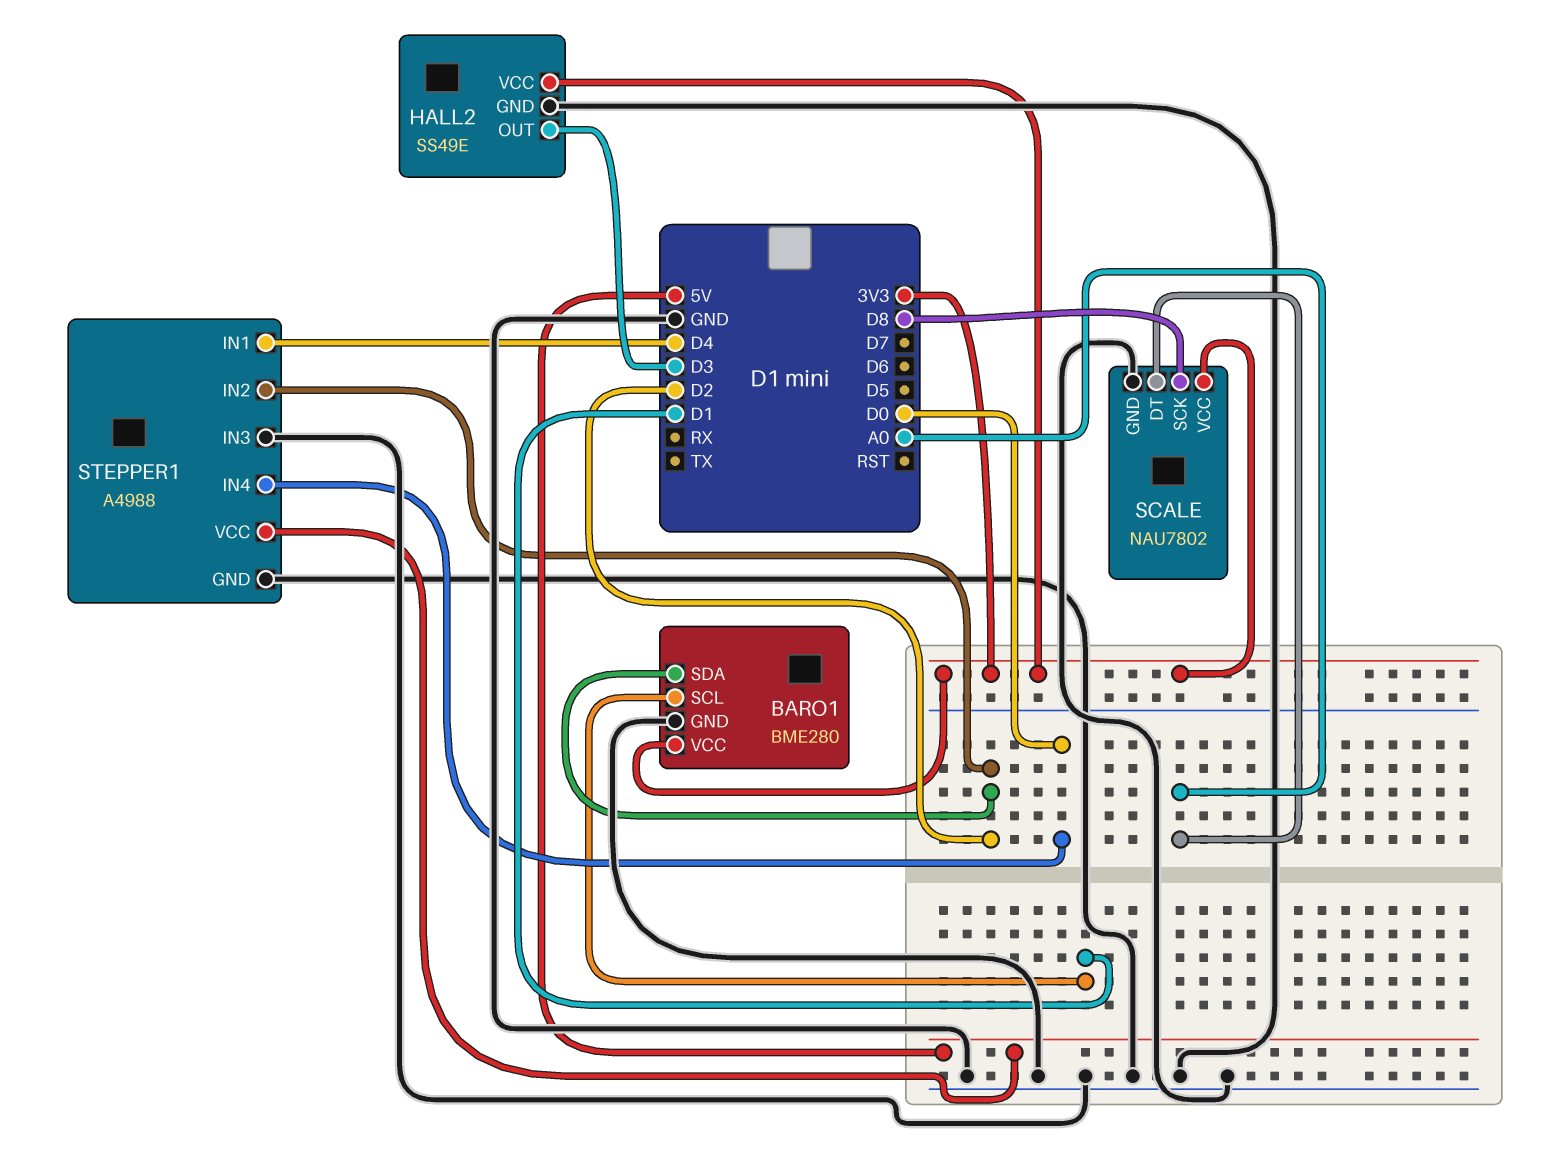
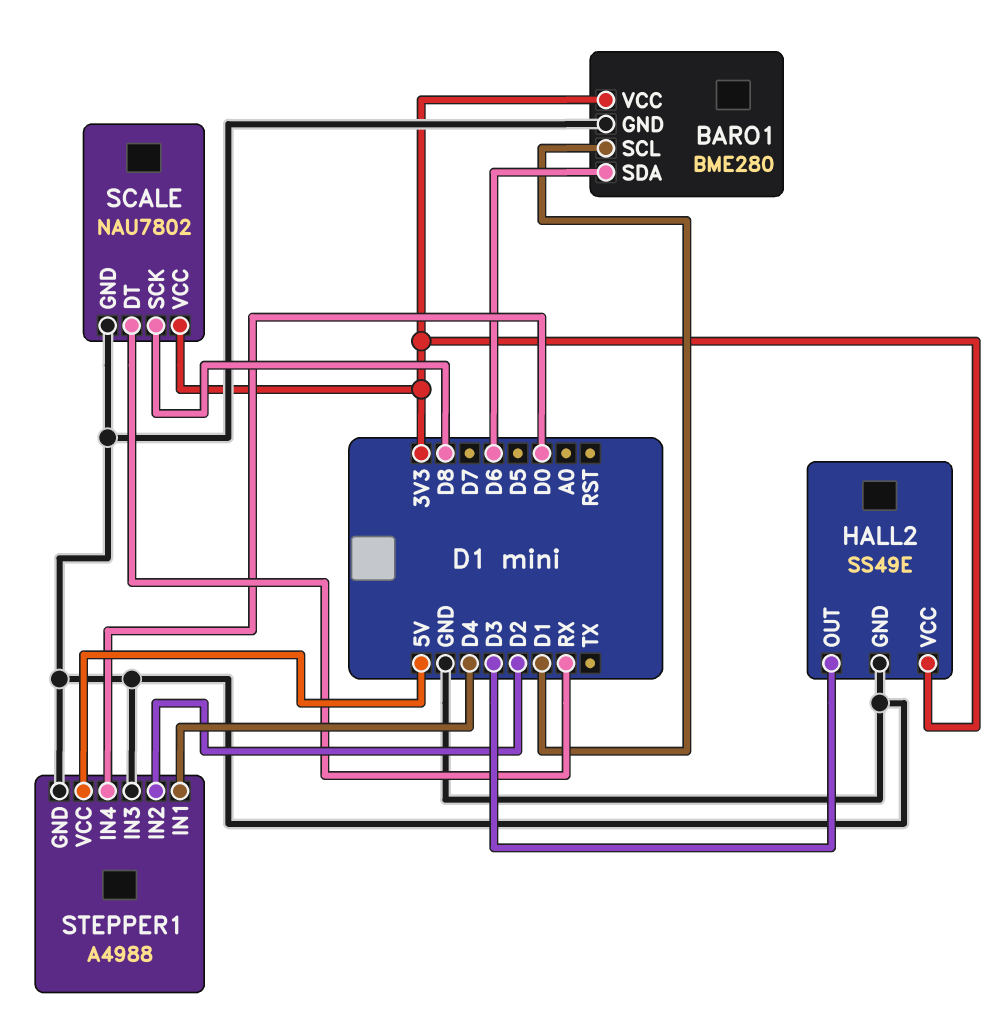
BARO1 pin SDA: D2 -> D6
SCALE pin DT: A0 -> RX

